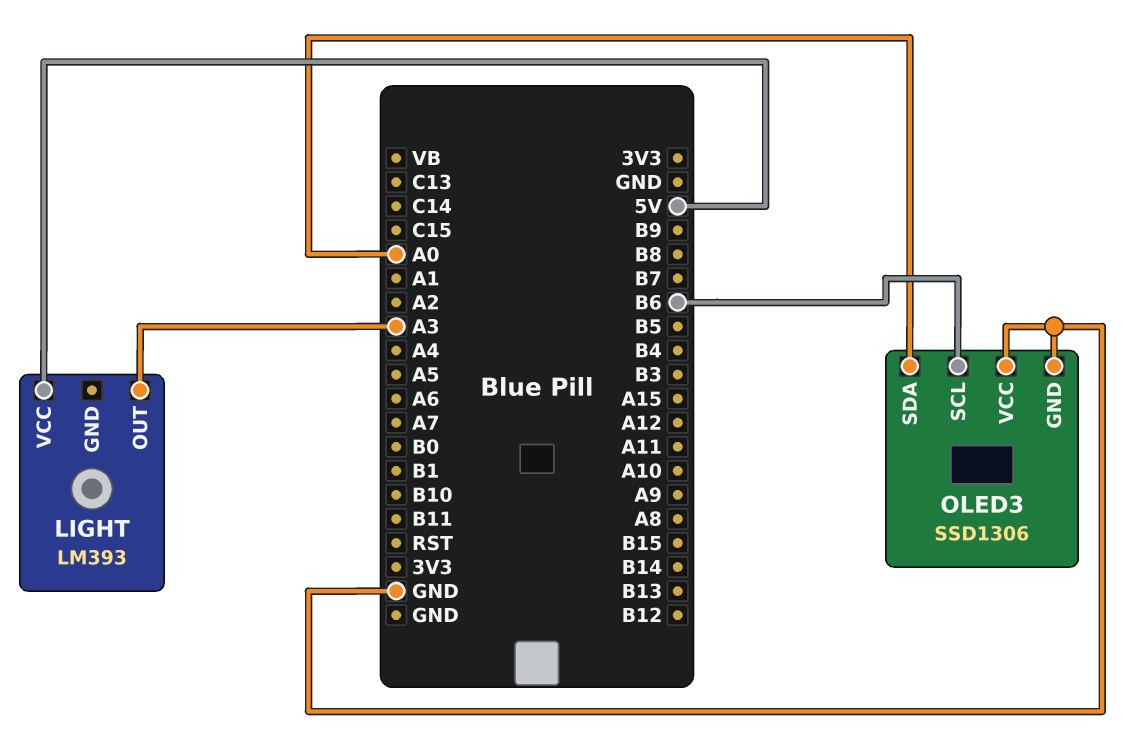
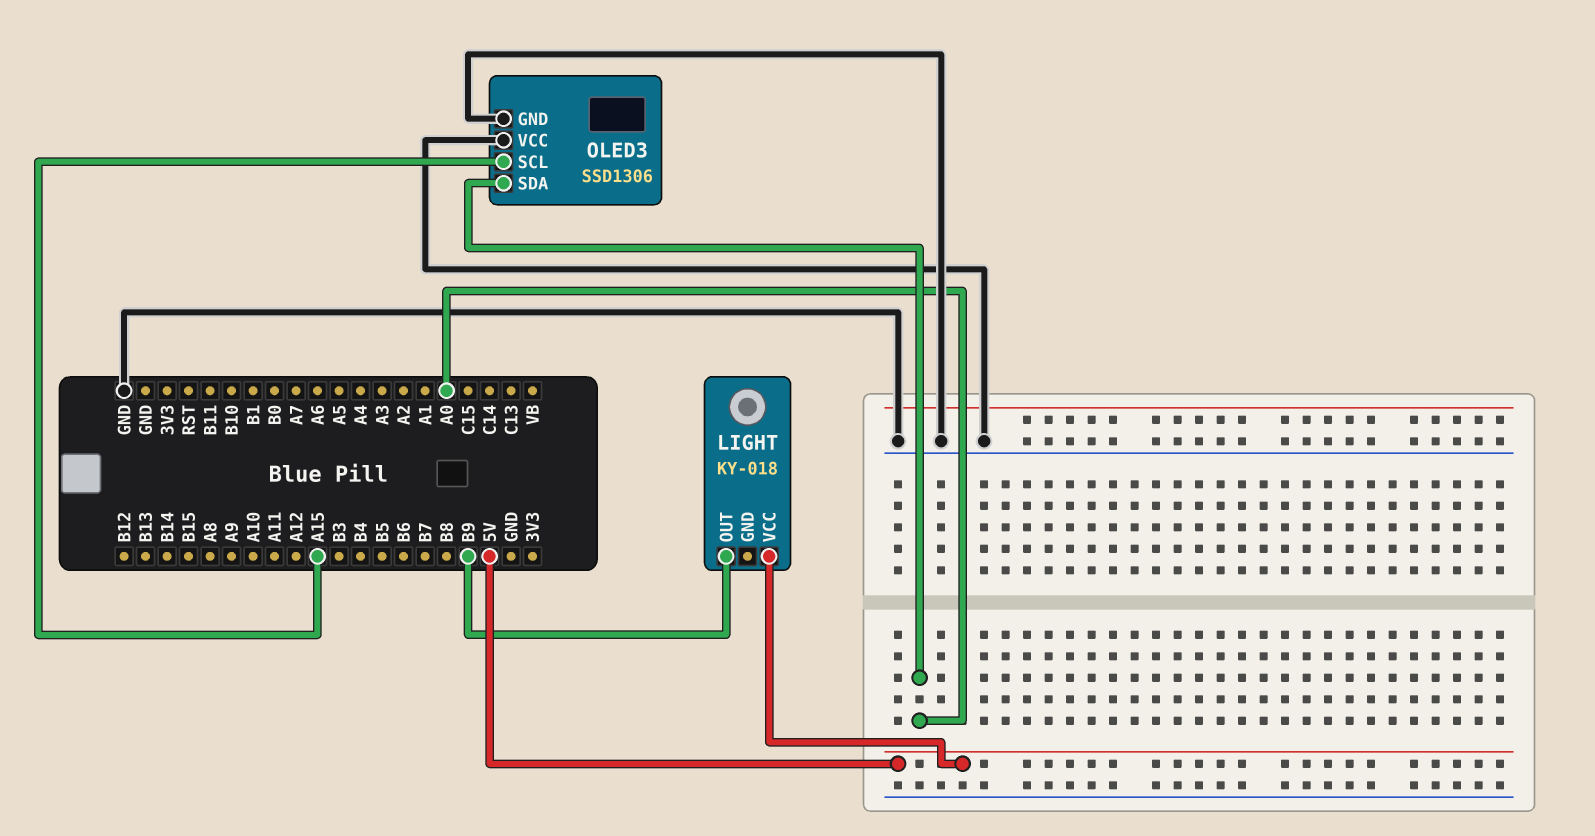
LIGHT: LM393 -> KY-018
LIGHT pin OUT: A3 -> B9
OLED3 pin SCL: B6 -> A15

